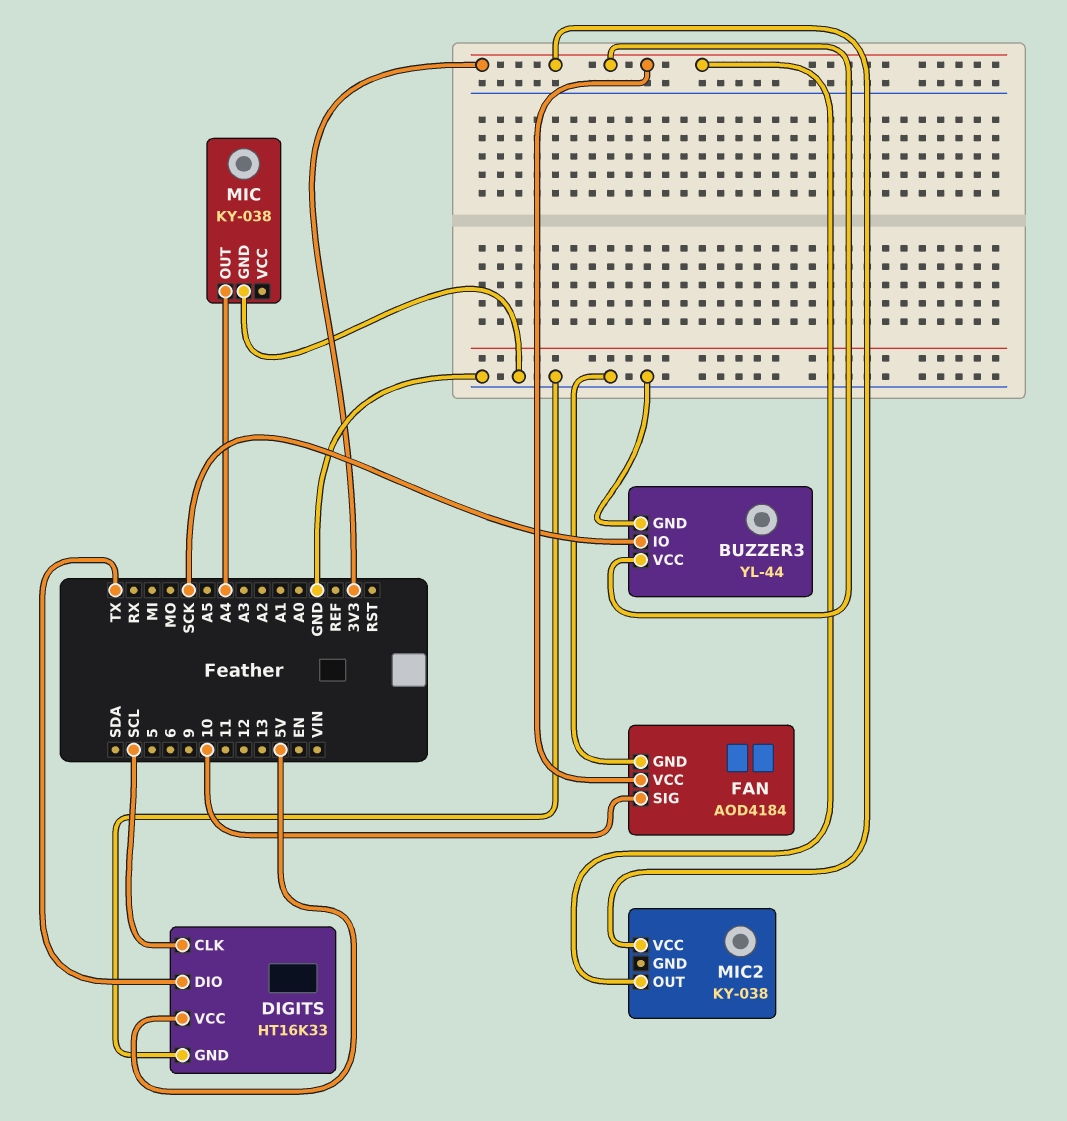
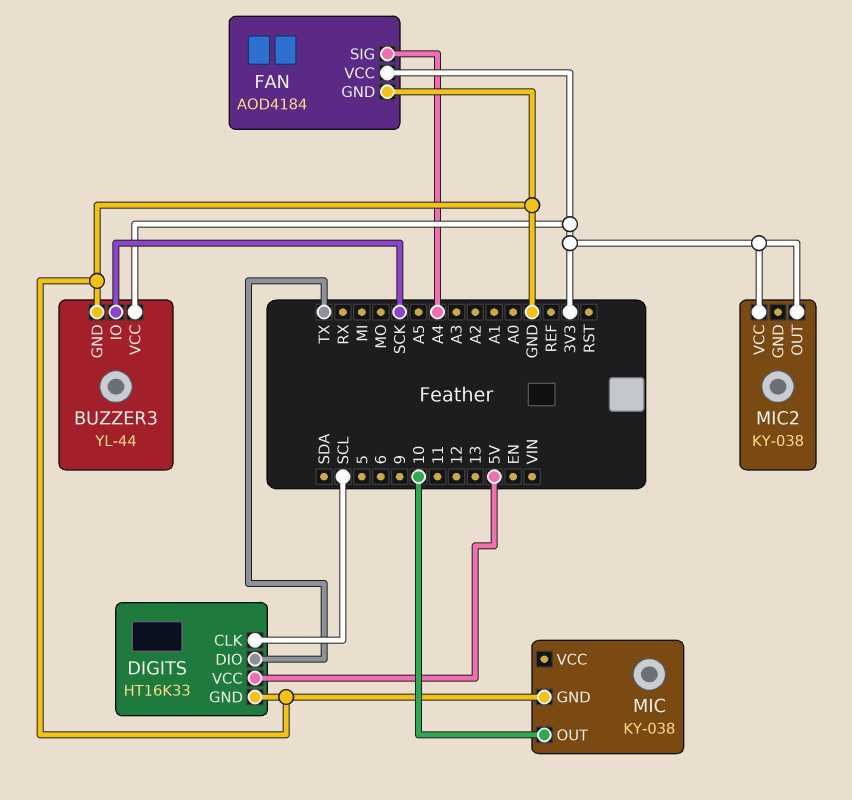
FAN pin SIG: 10 -> A4
MIC pin OUT: A4 -> 10

